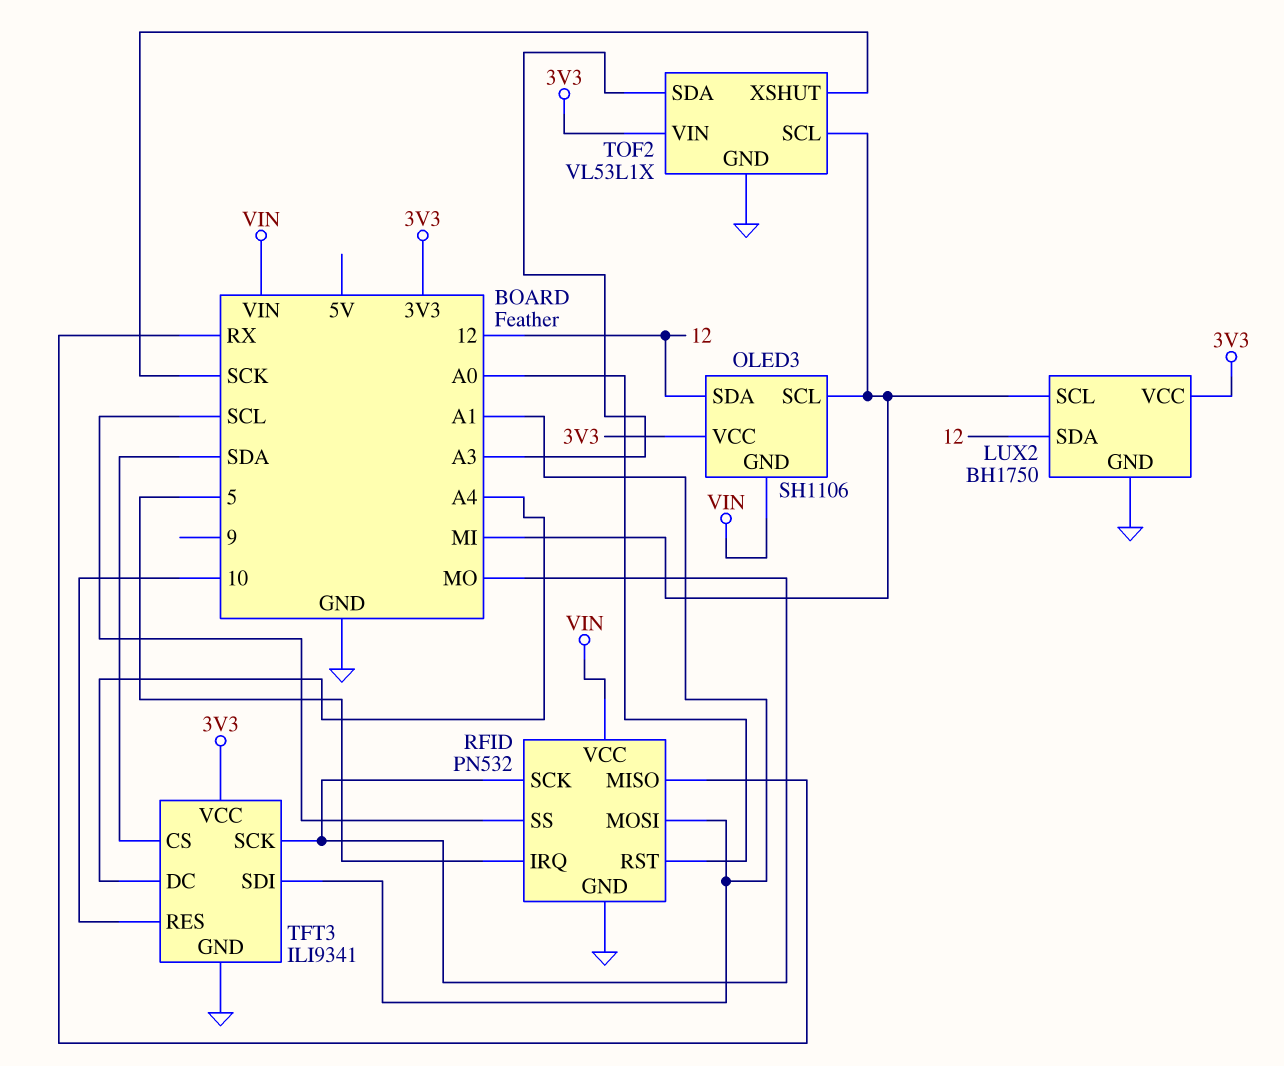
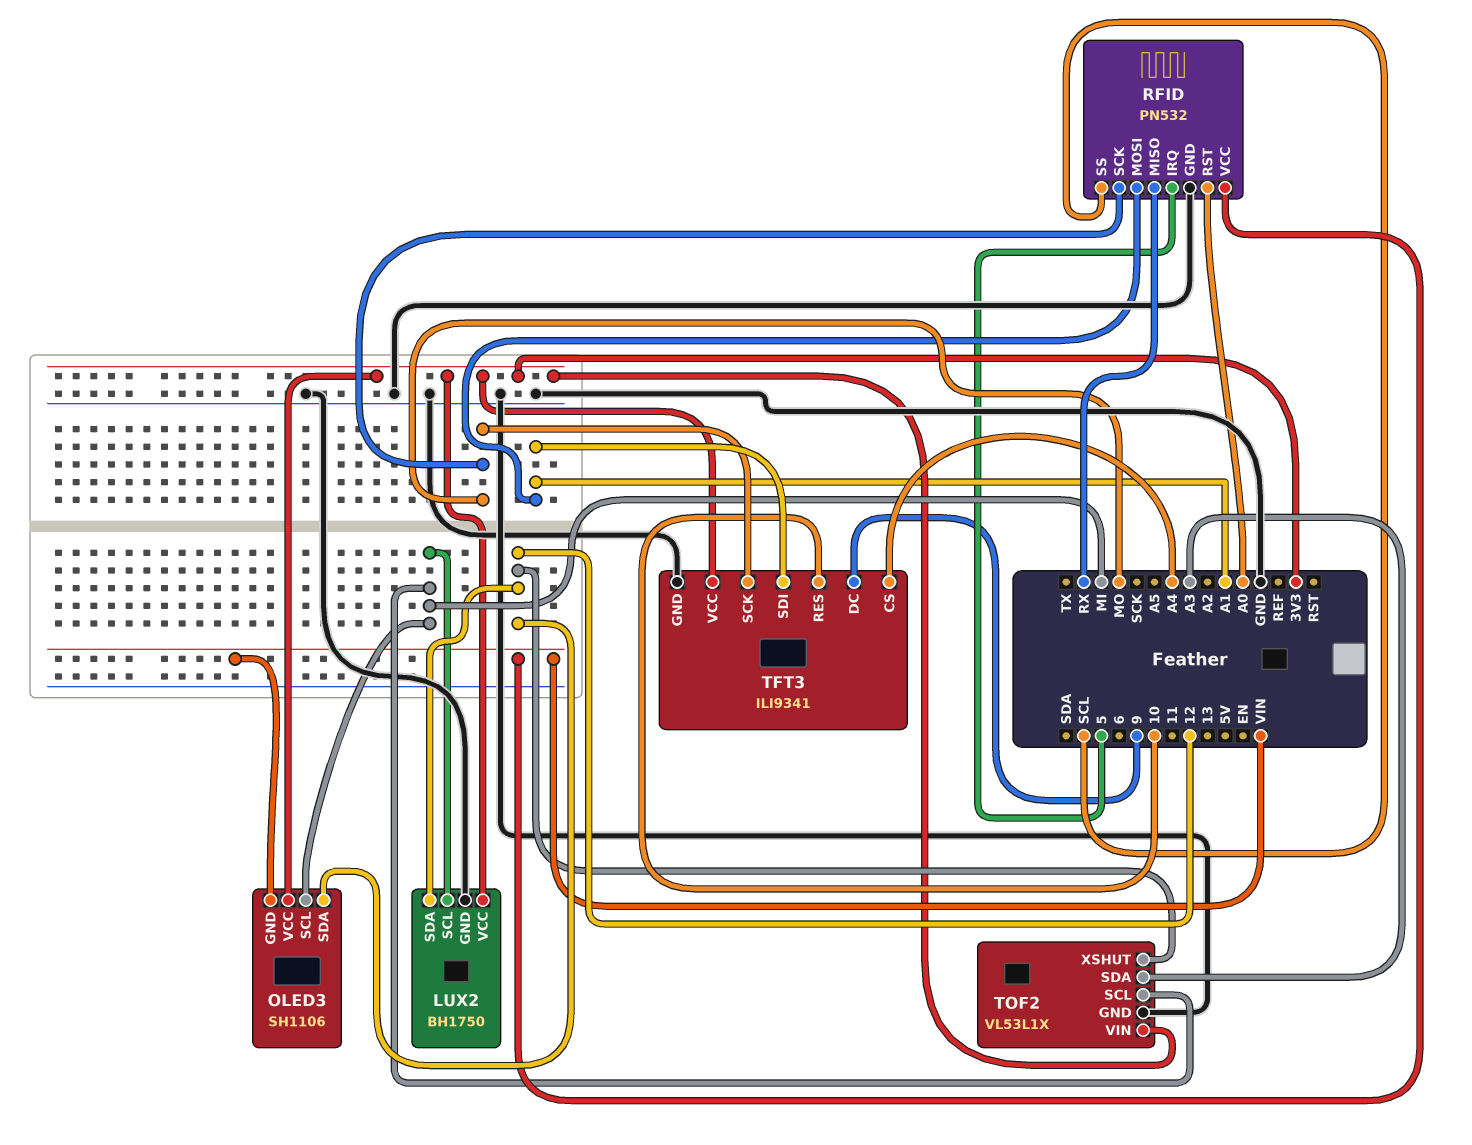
TFT3 pin CS: SDA -> A4
TFT3 pin DC: A4 -> 9
TOF2 pin XSHUT: SCK -> 12

